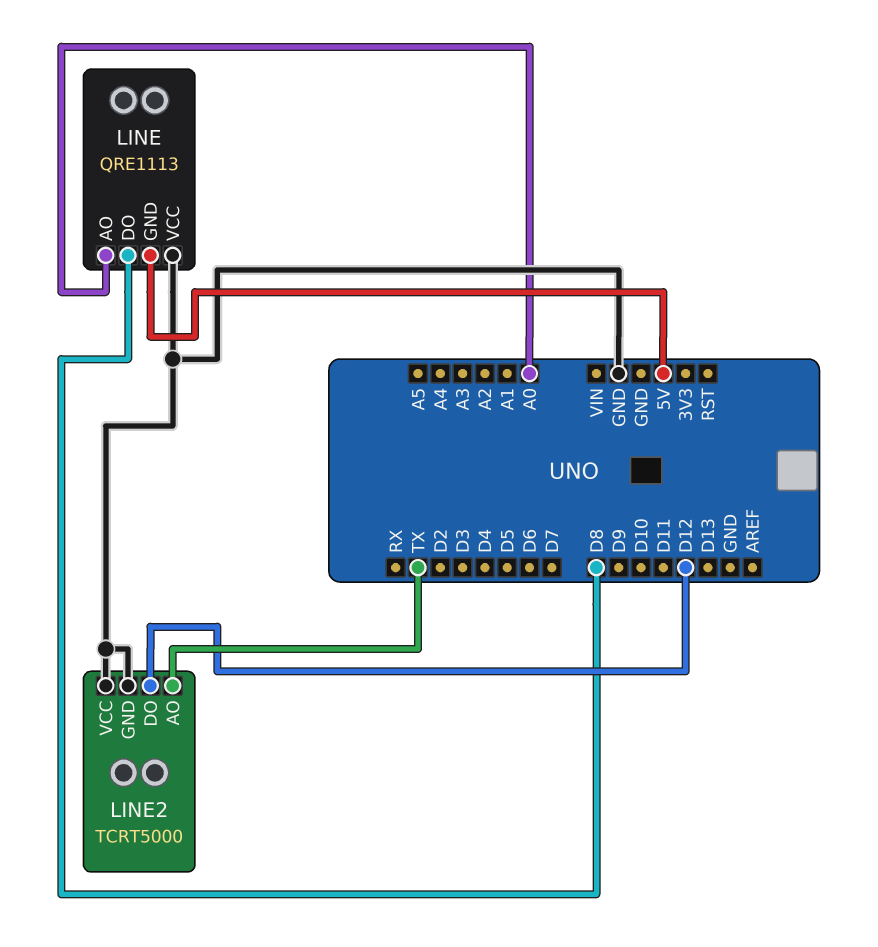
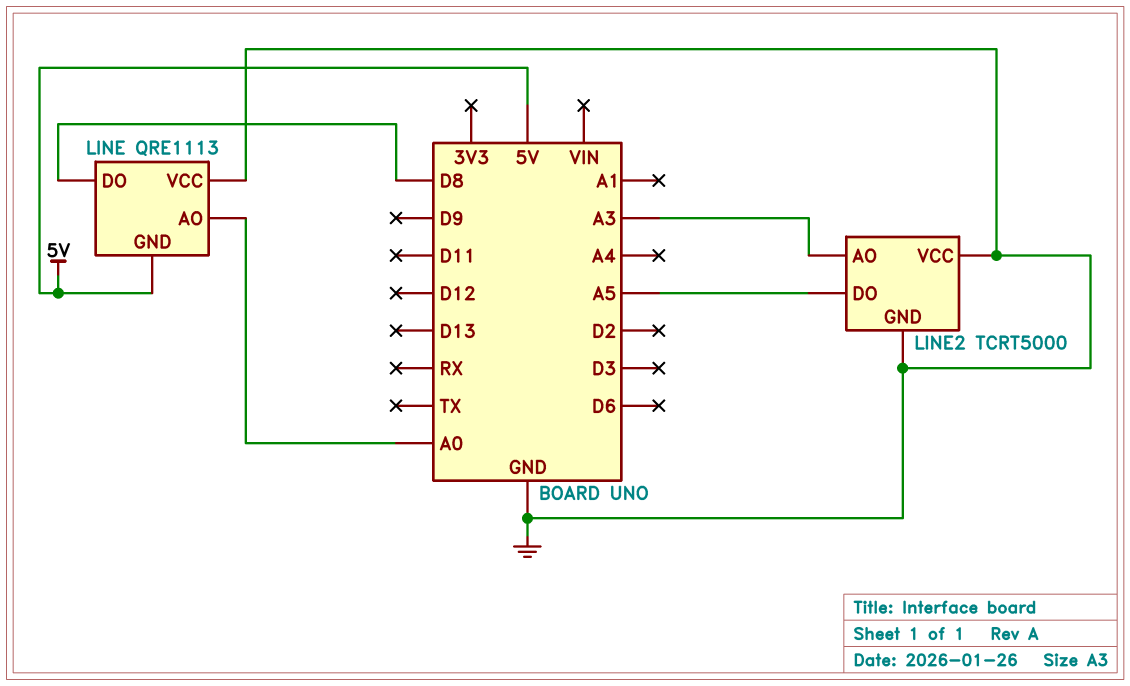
LINE2 pin AO: TX -> A3
LINE2 pin DO: D12 -> A5

